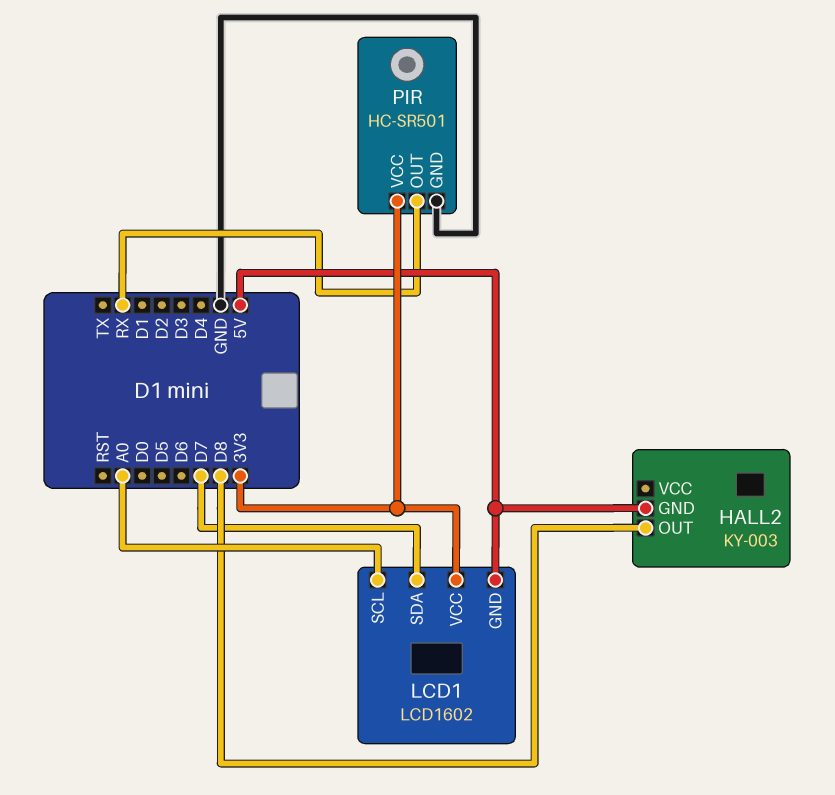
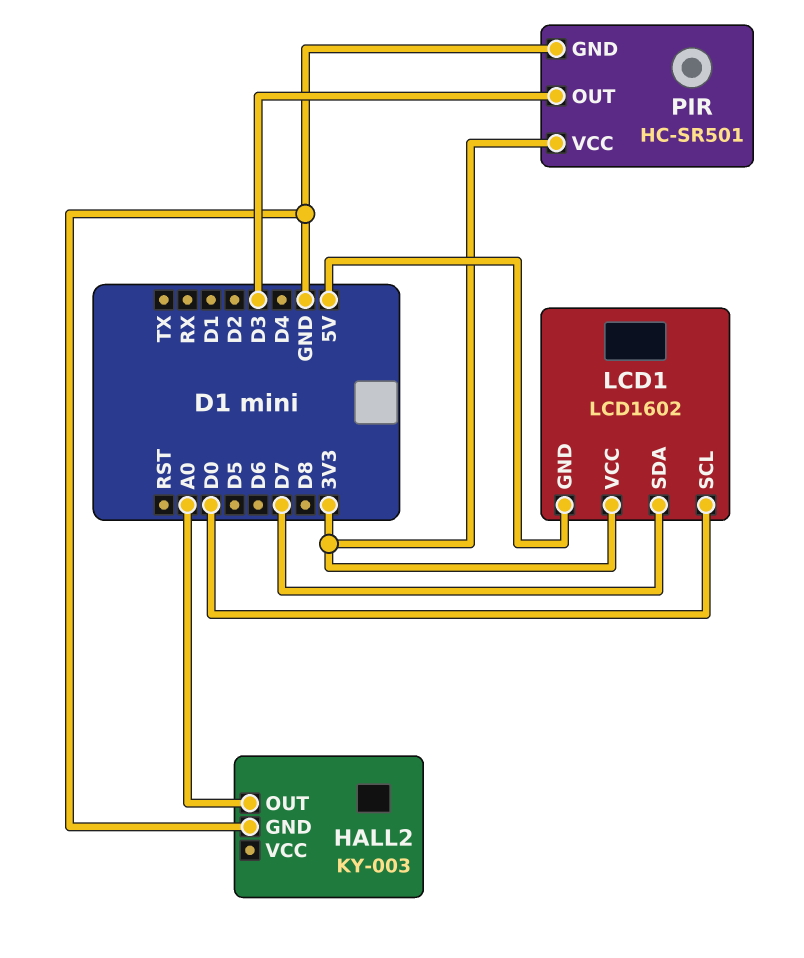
HALL2 pin GND: 5V -> GND
HALL2 pin OUT: D8 -> A0
LCD1 pin SCL: A0 -> D0
PIR pin OUT: RX -> D3

